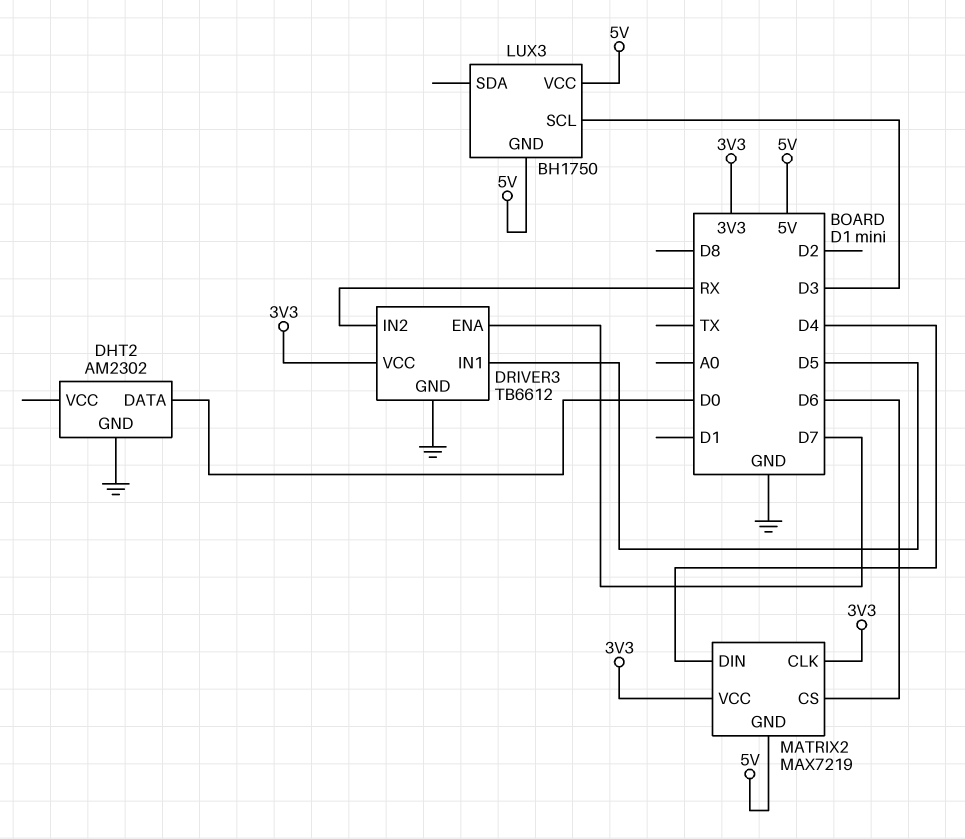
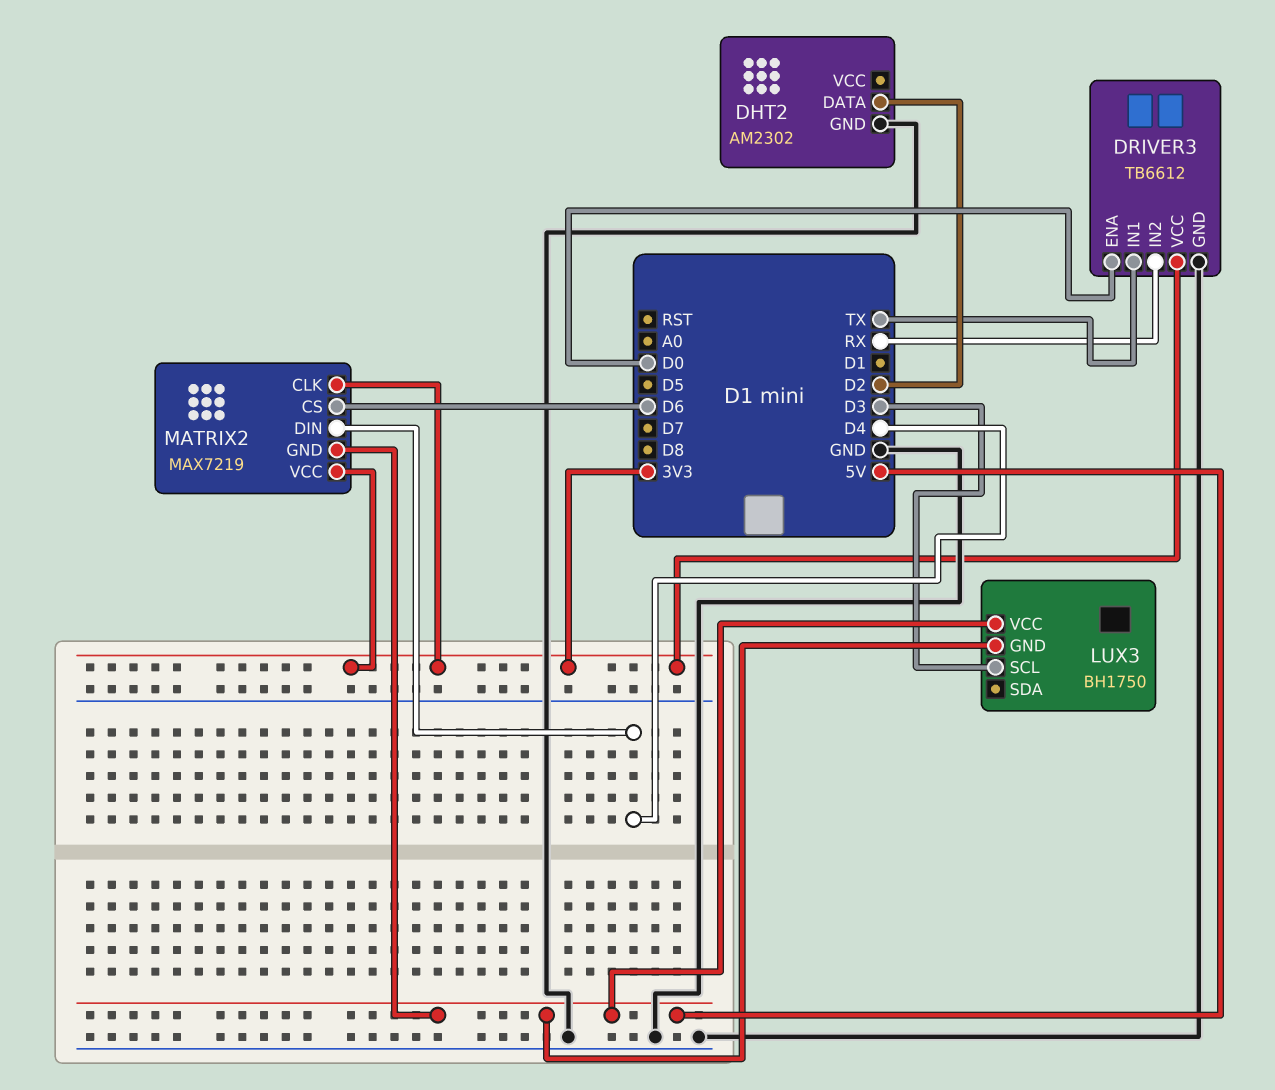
DHT2 pin DATA: D0 -> D2
DRIVER3 pin ENA: D7 -> D0
DRIVER3 pin IN1: D5 -> TX

